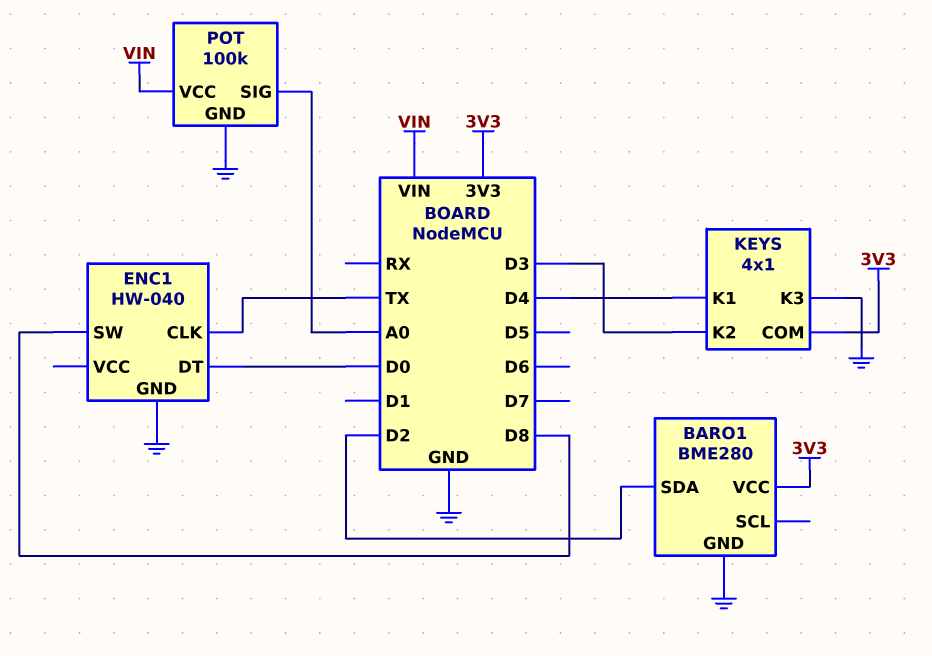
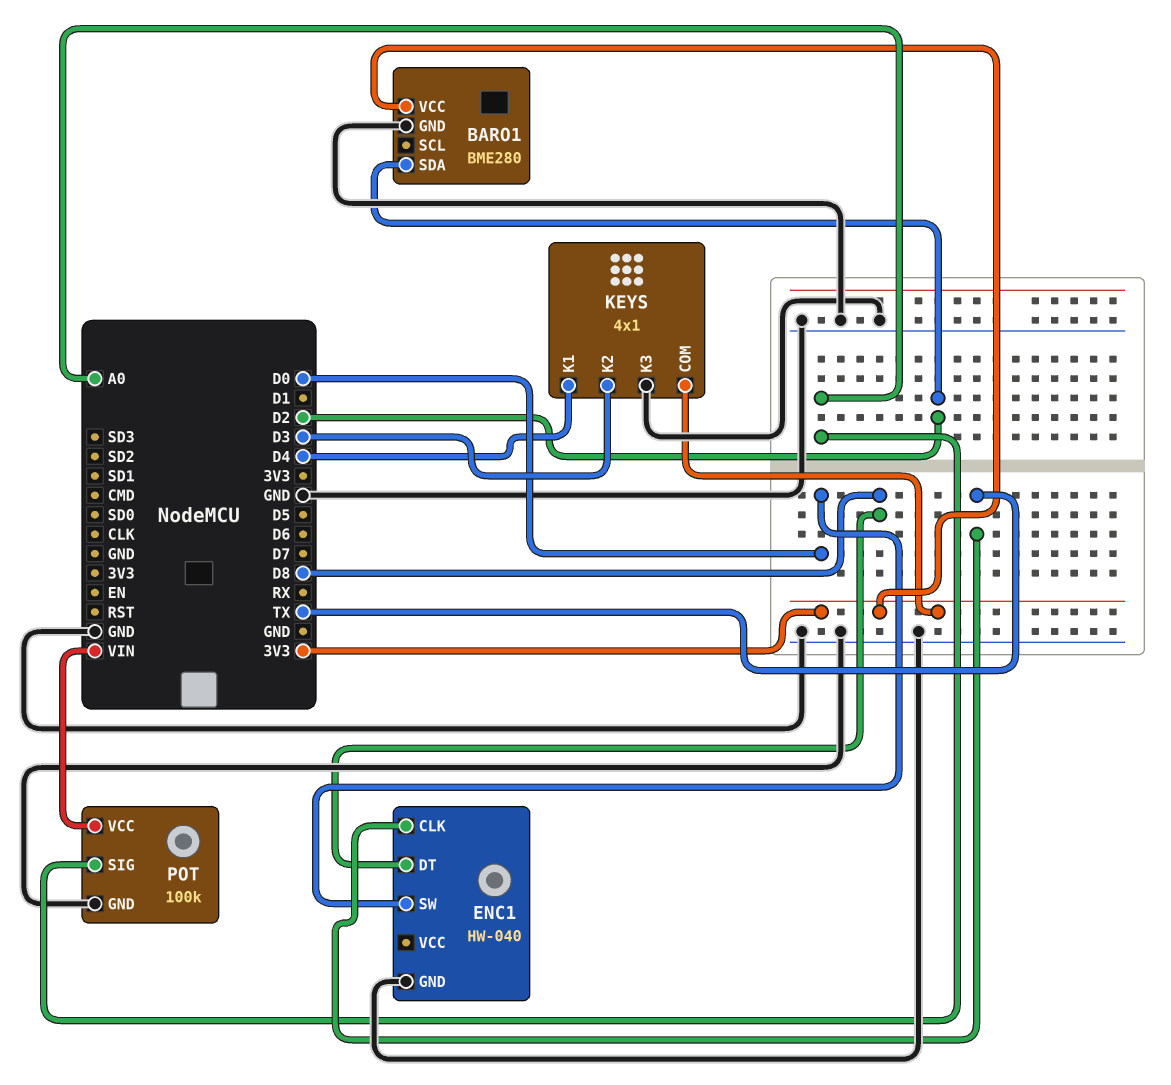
ENC1 pin DT: D0 -> D8
ENC1 pin SW: D8 -> D0

